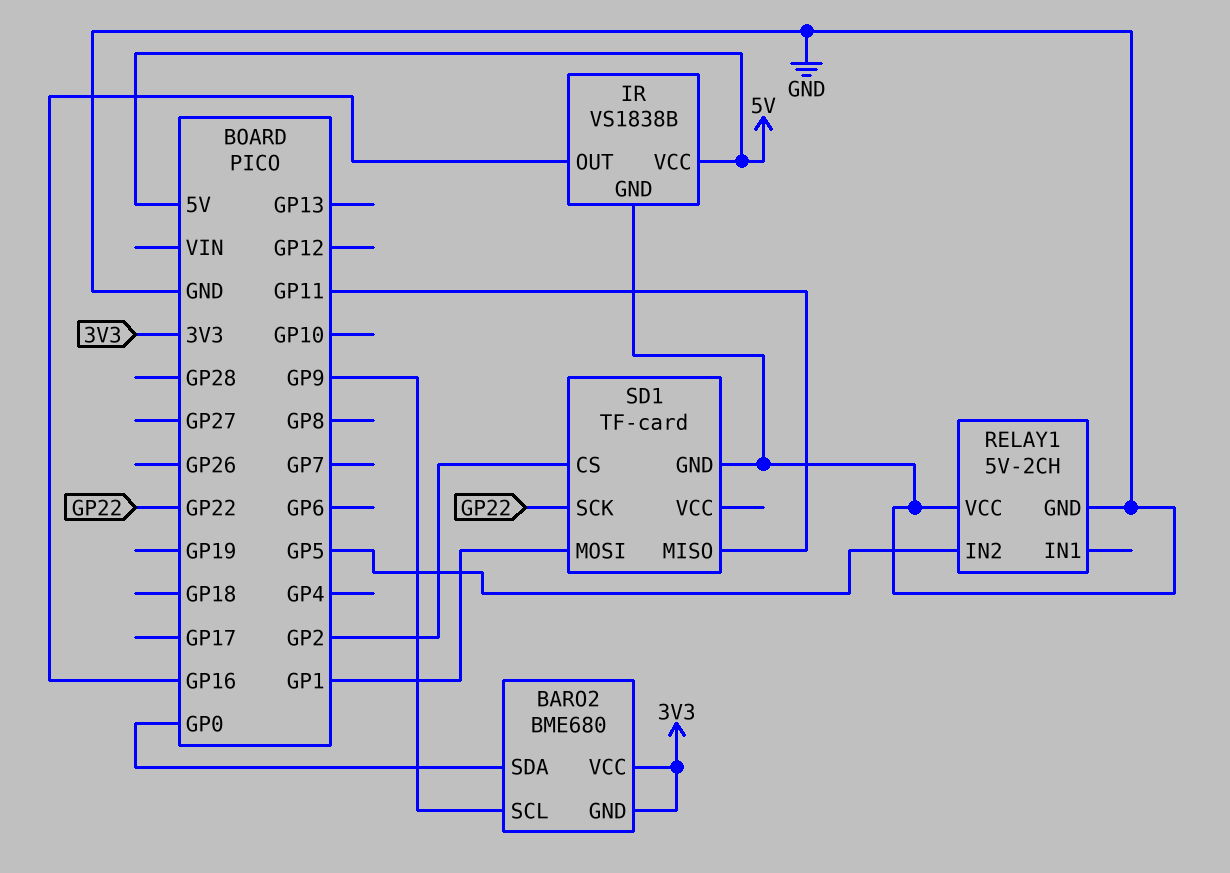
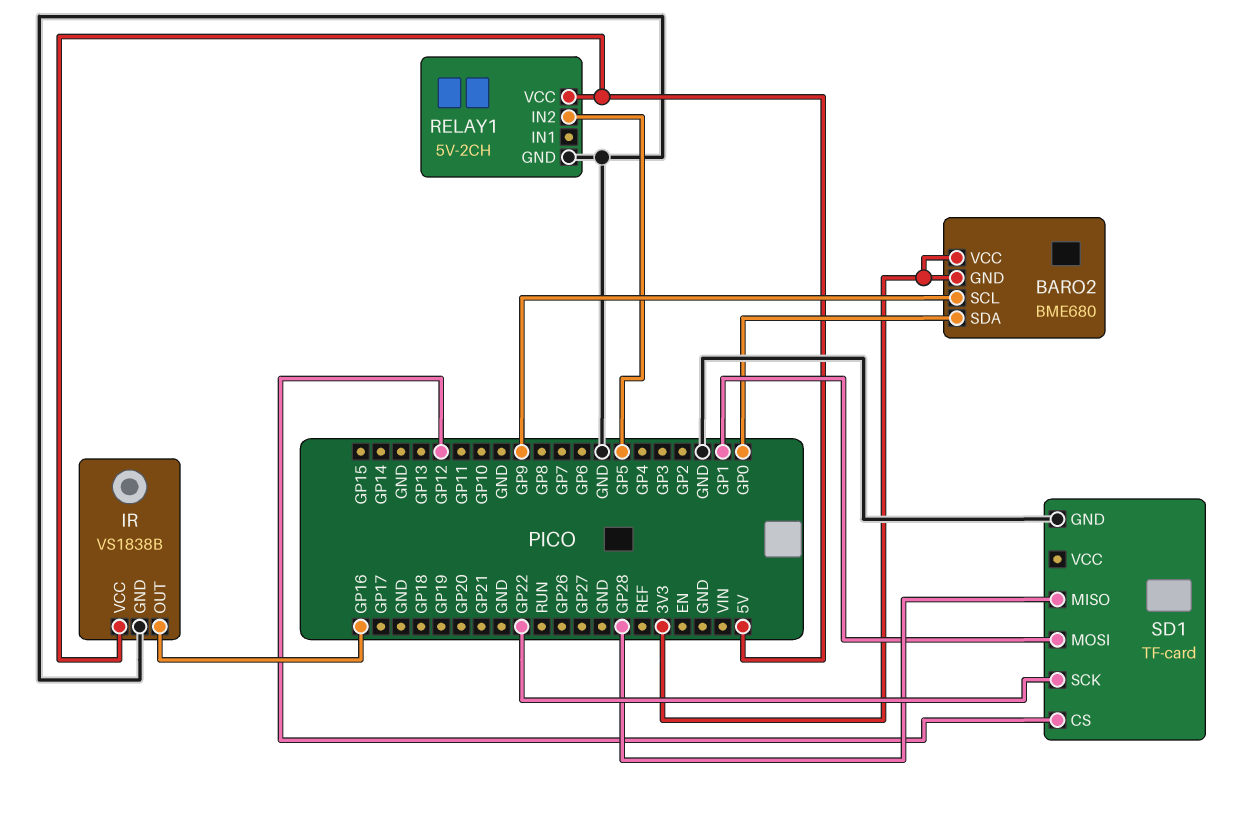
RELAY1 pin VCC: GND -> 5V
SD1 pin CS: GP2 -> GP12
SD1 pin MISO: GP11 -> GP28

